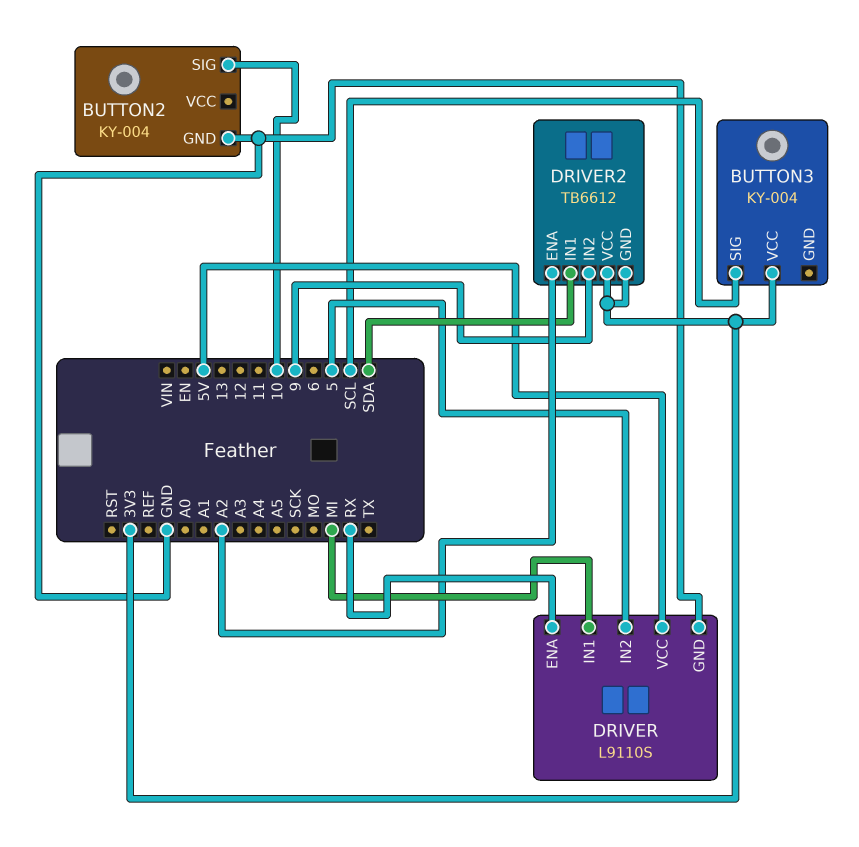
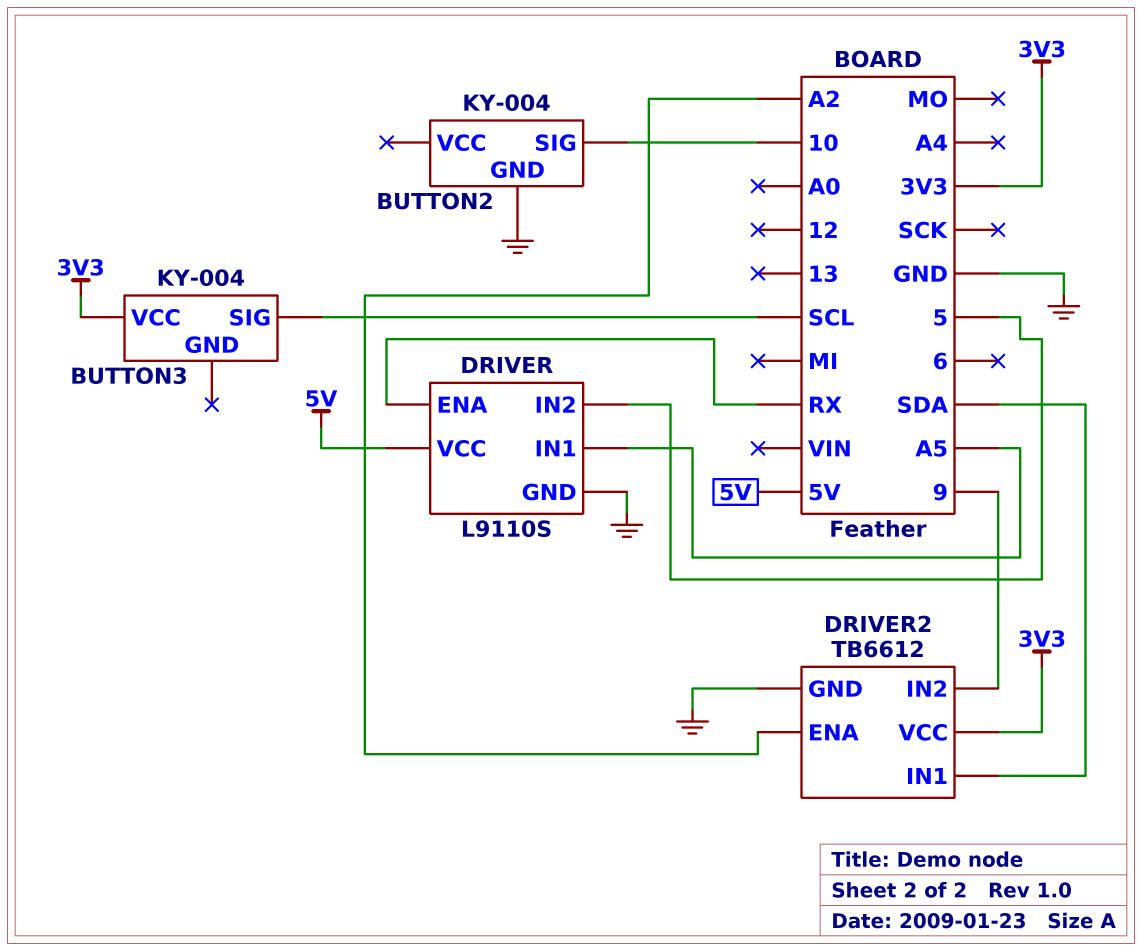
DRIVER pin IN1: MI -> A5
DRIVER2 pin GND: 3V3 -> GND

